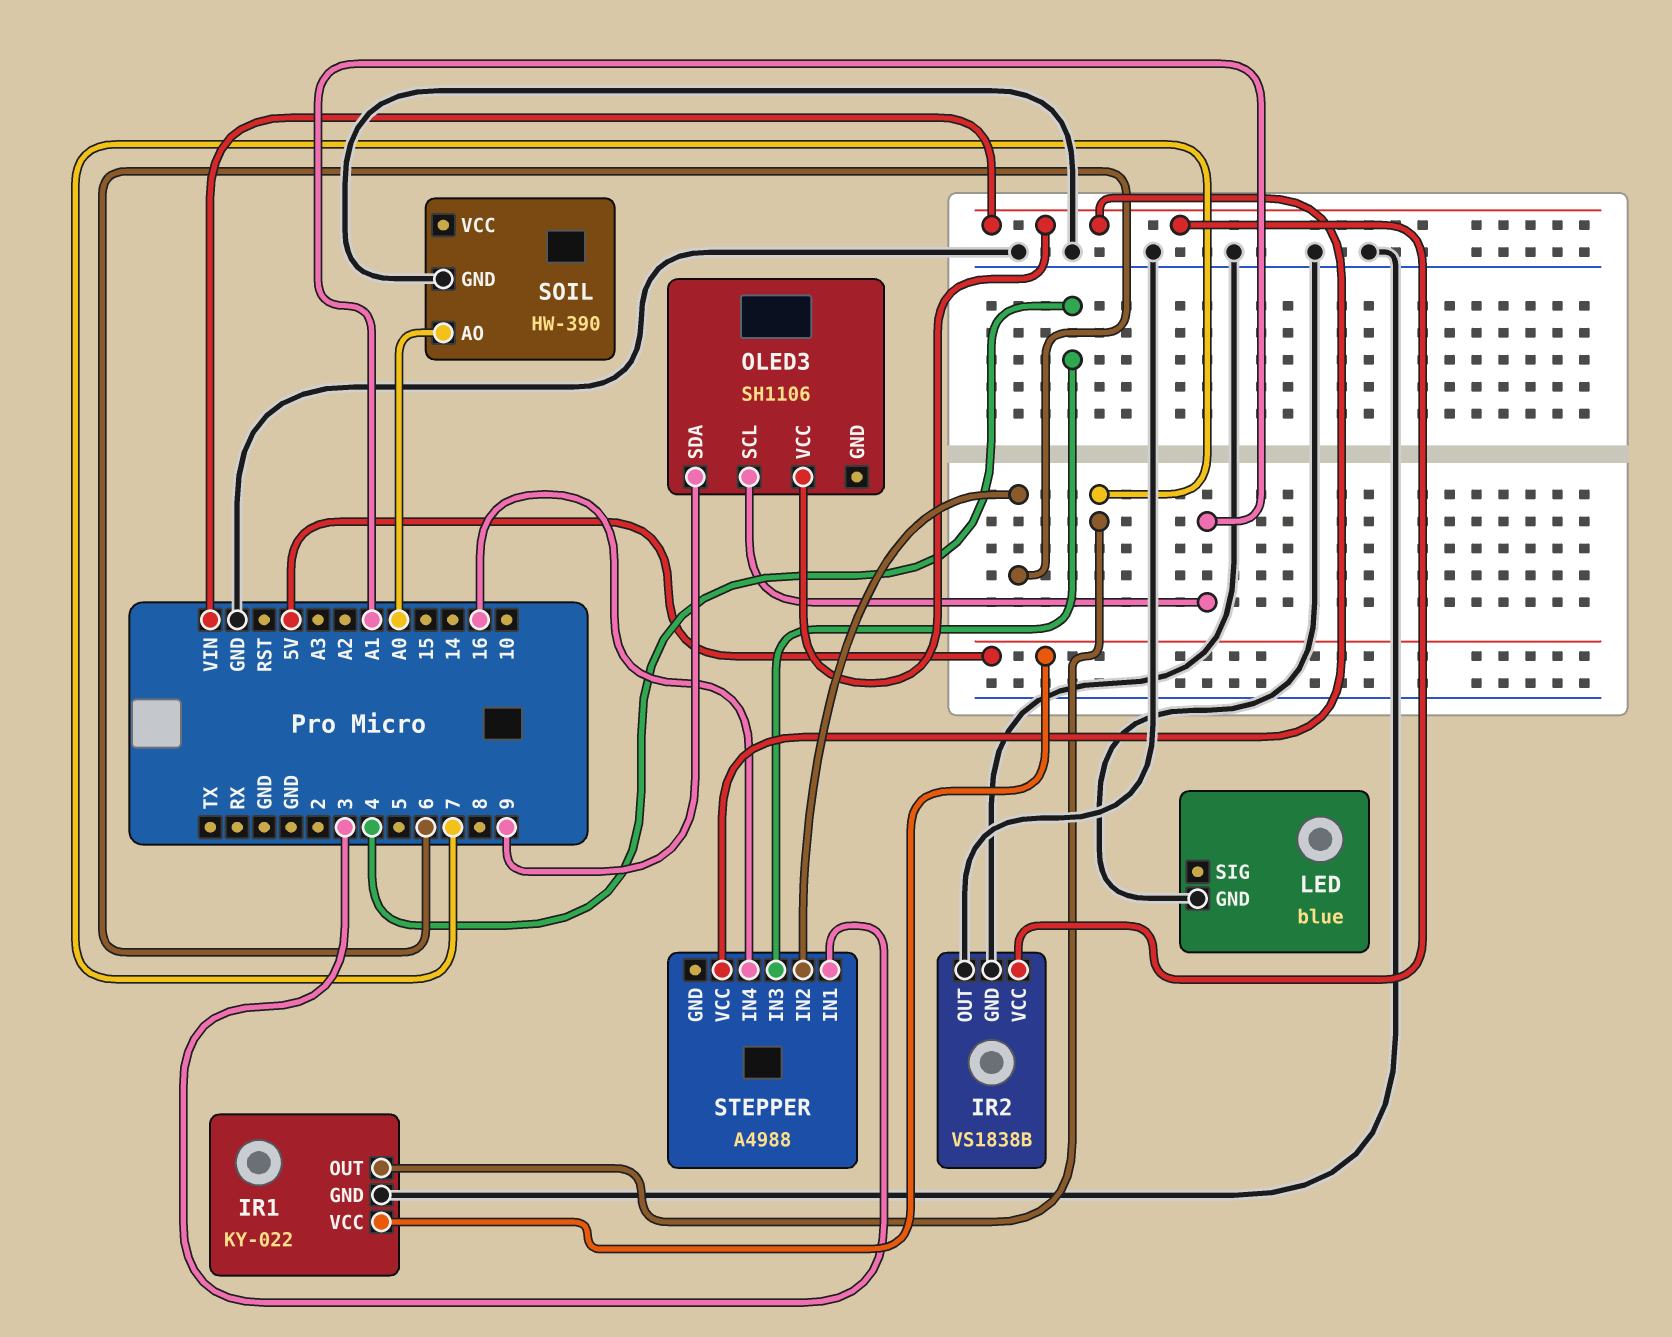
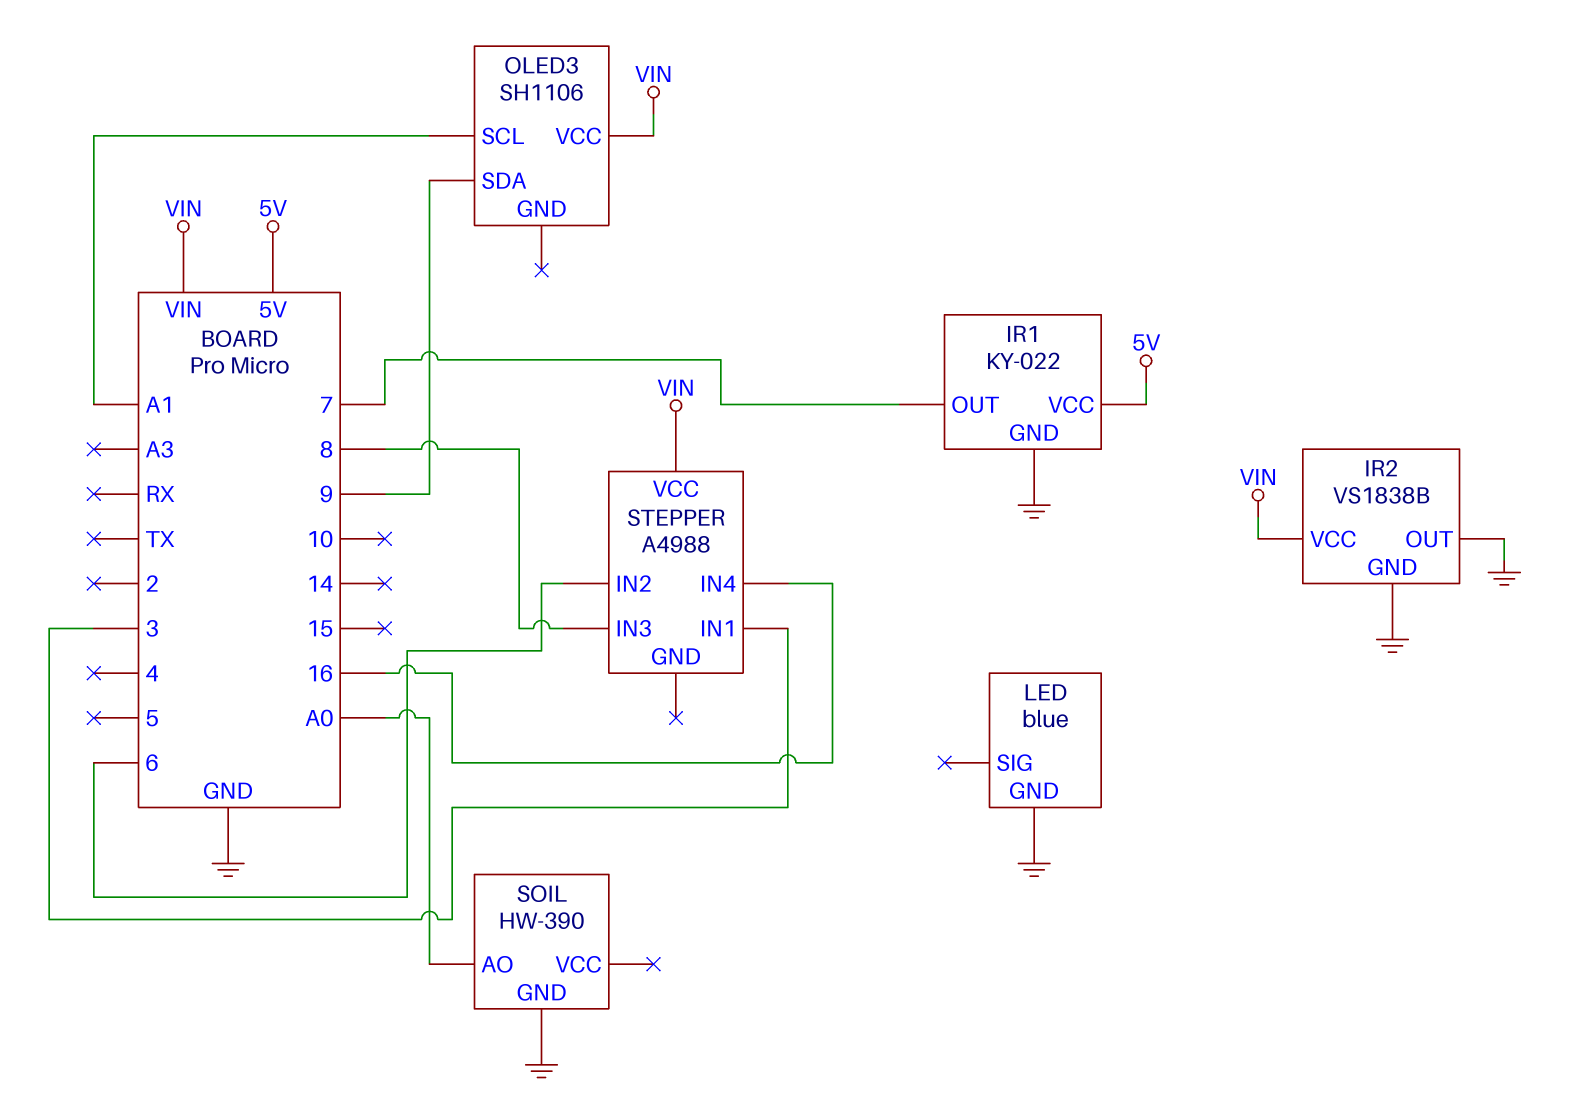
STEPPER pin IN3: 4 -> 8

